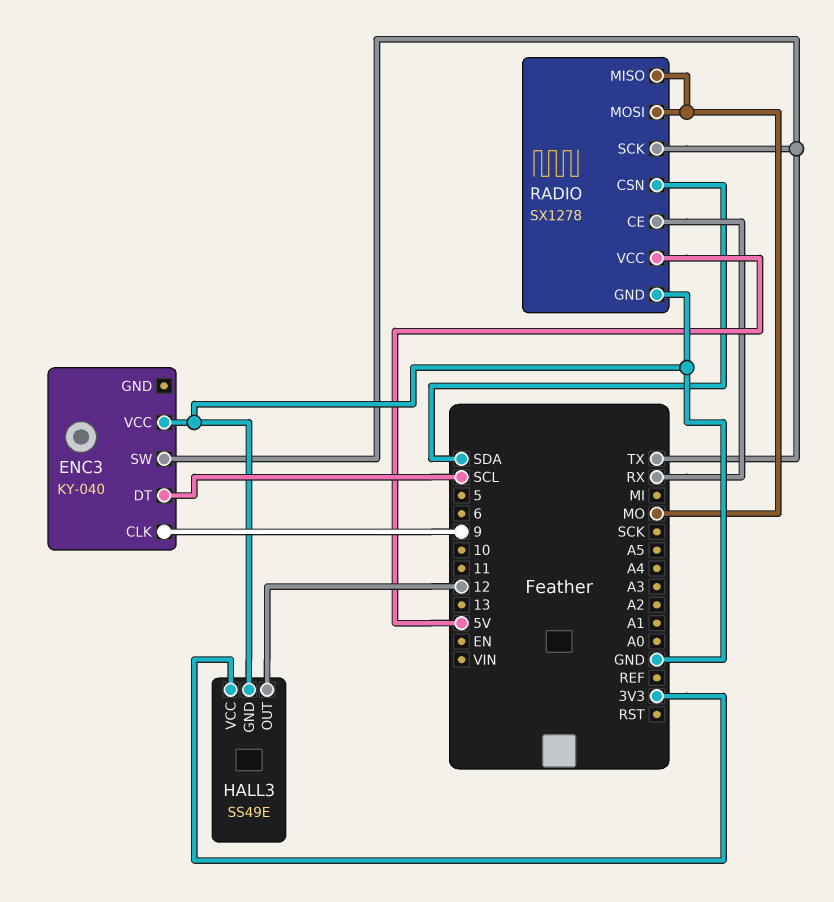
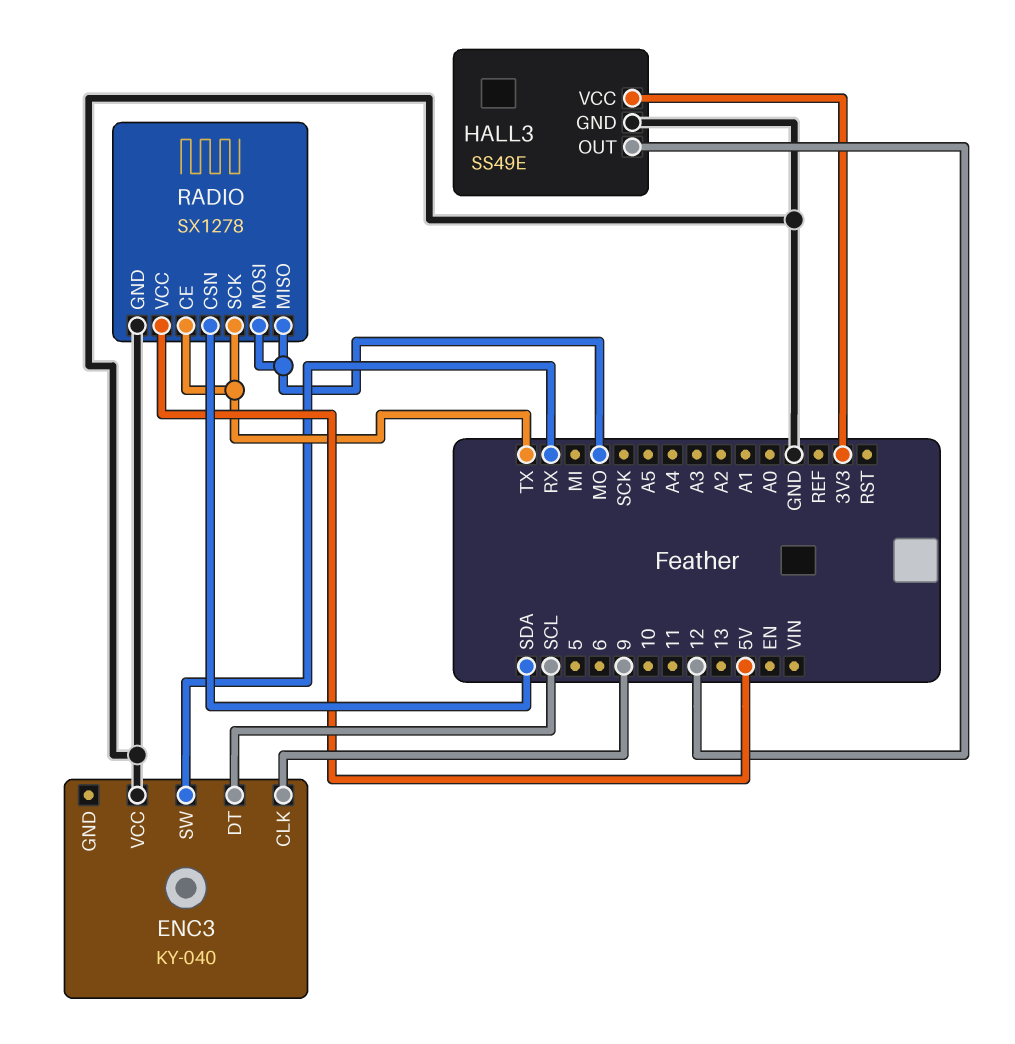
ENC3 pin SW: TX -> RX
RADIO pin CE: RX -> TX

